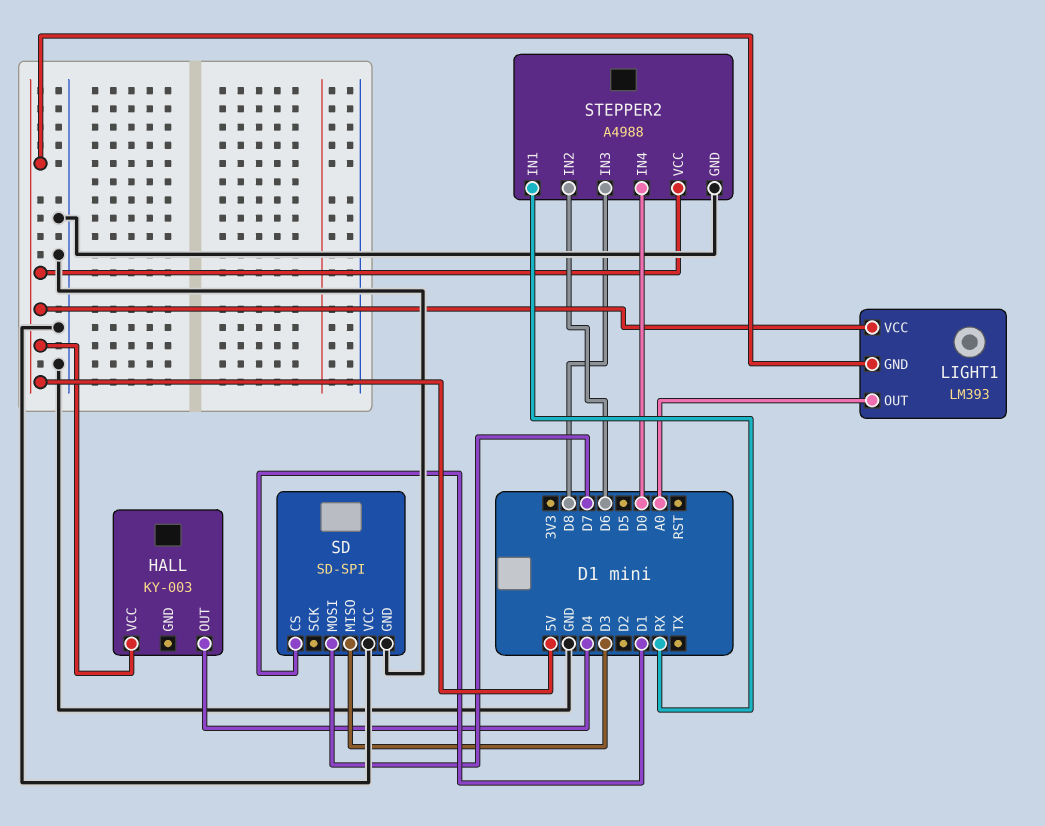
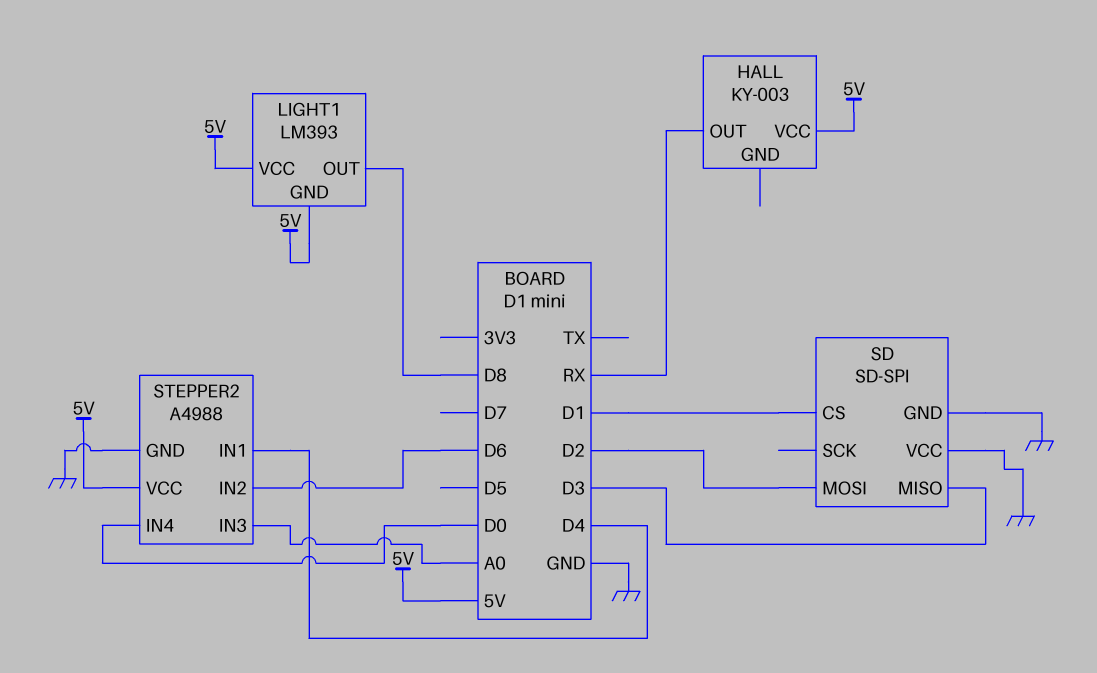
HALL pin OUT: D4 -> RX
LIGHT1 pin OUT: A0 -> D8
SD pin MOSI: D7 -> D2
STEPPER2 pin IN1: RX -> D4
STEPPER2 pin IN3: D8 -> A0

